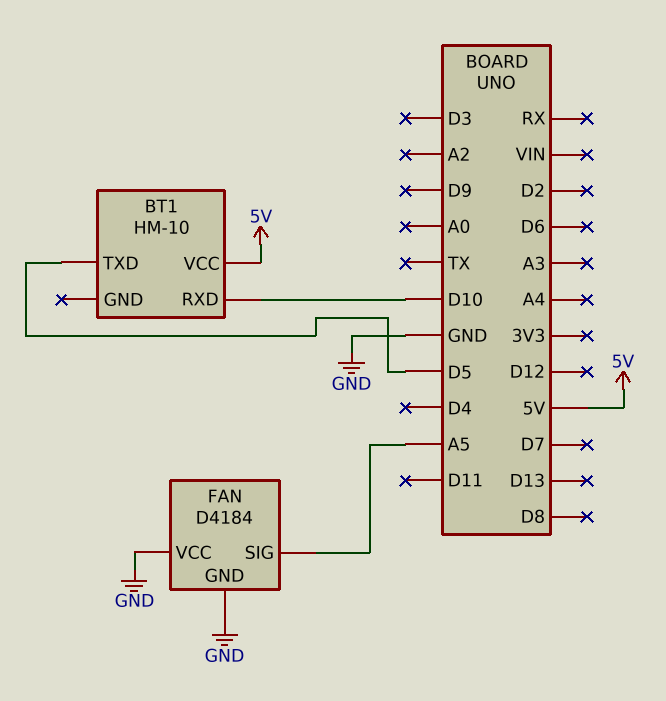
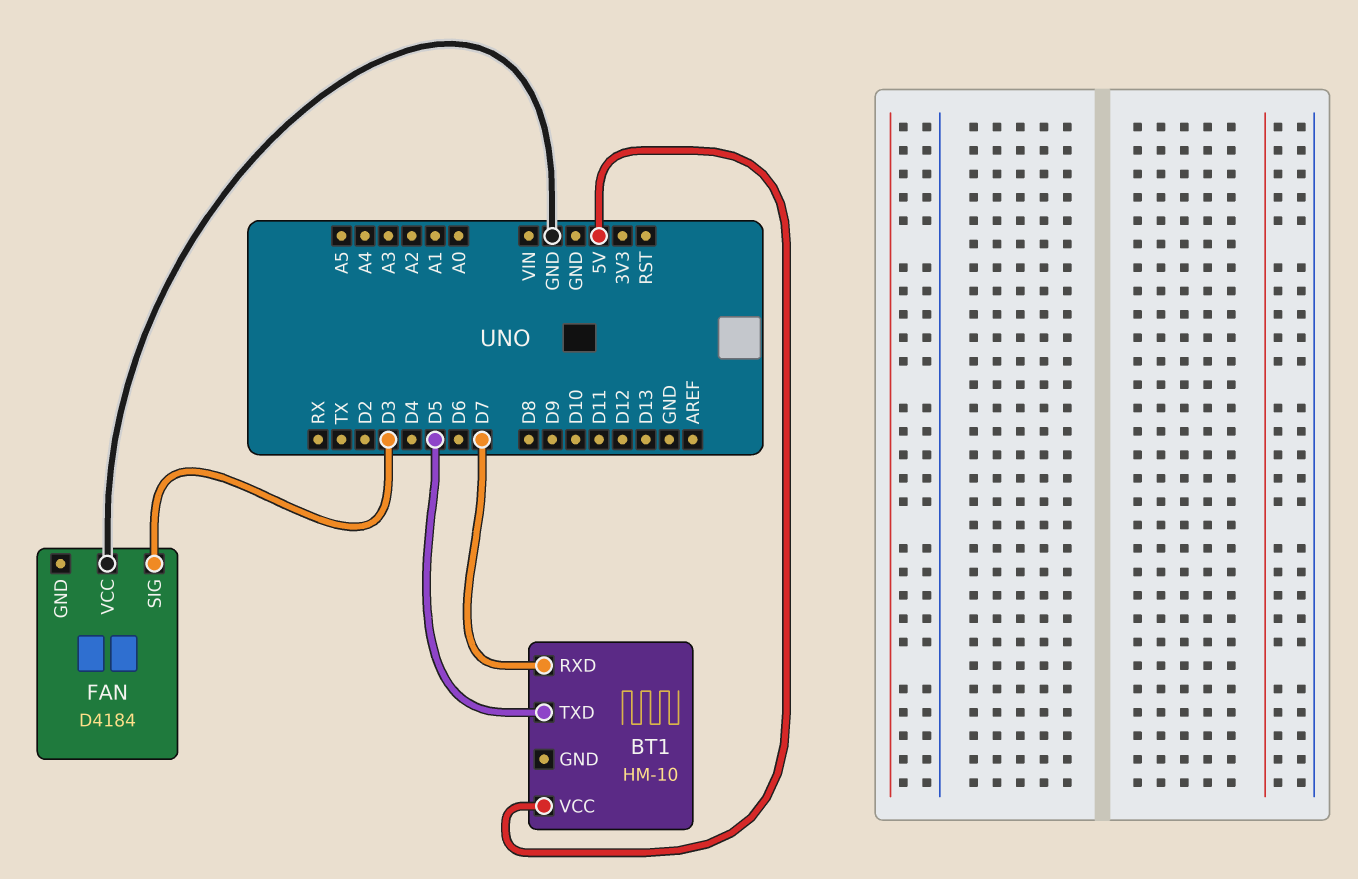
BT1 pin RXD: D10 -> D7
FAN pin GND: GND -> none
FAN pin SIG: A5 -> D3

